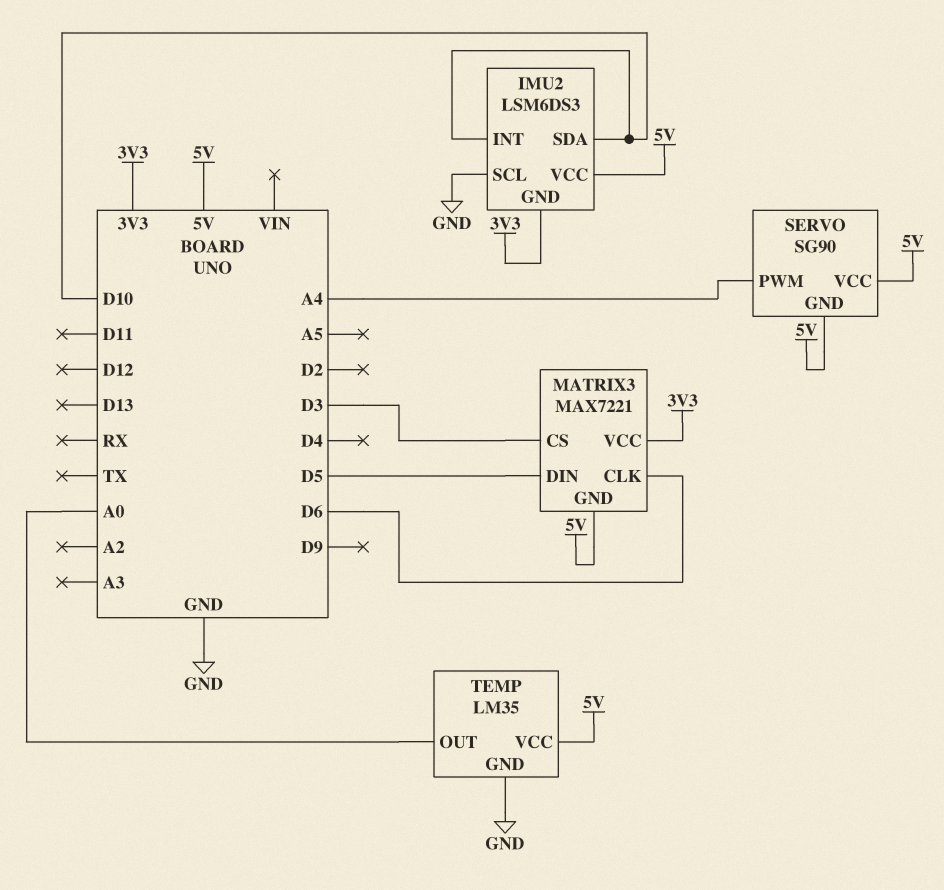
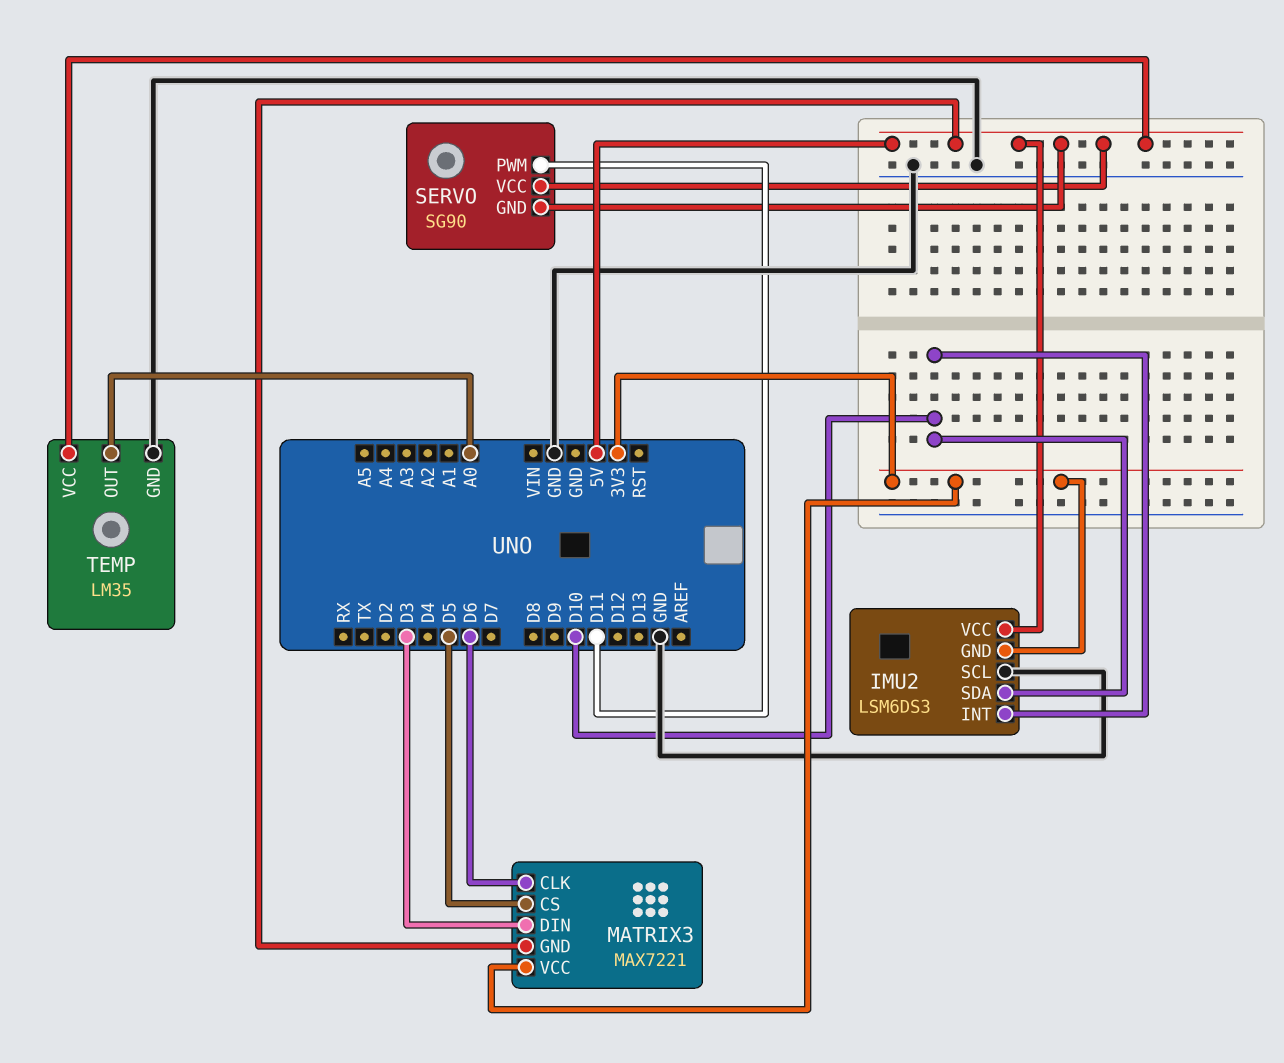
MATRIX3 pin CS: D3 -> D5
MATRIX3 pin DIN: D5 -> D3
SERVO pin PWM: A4 -> D11

